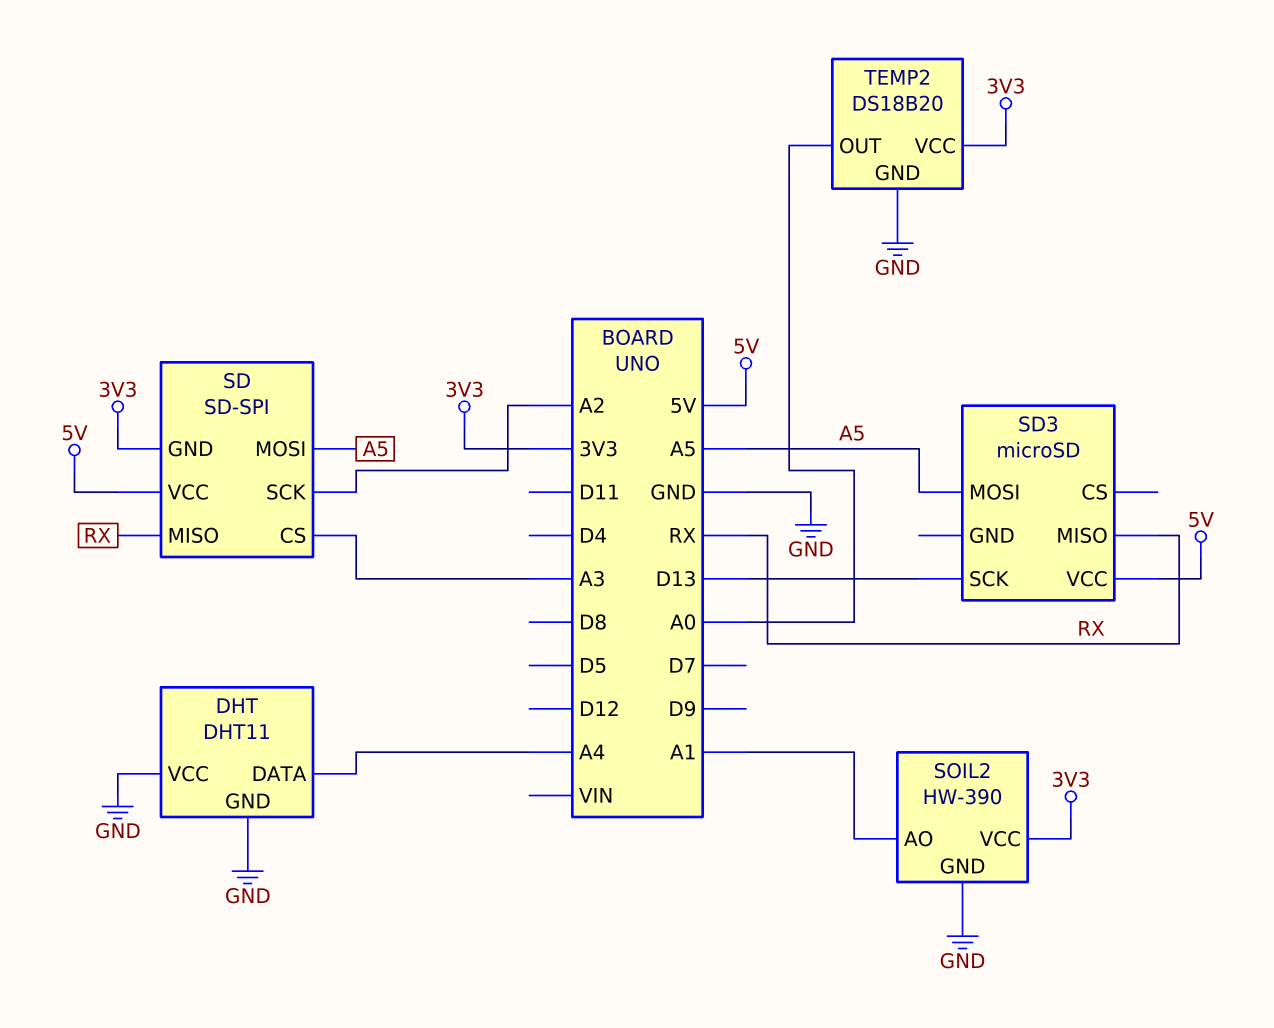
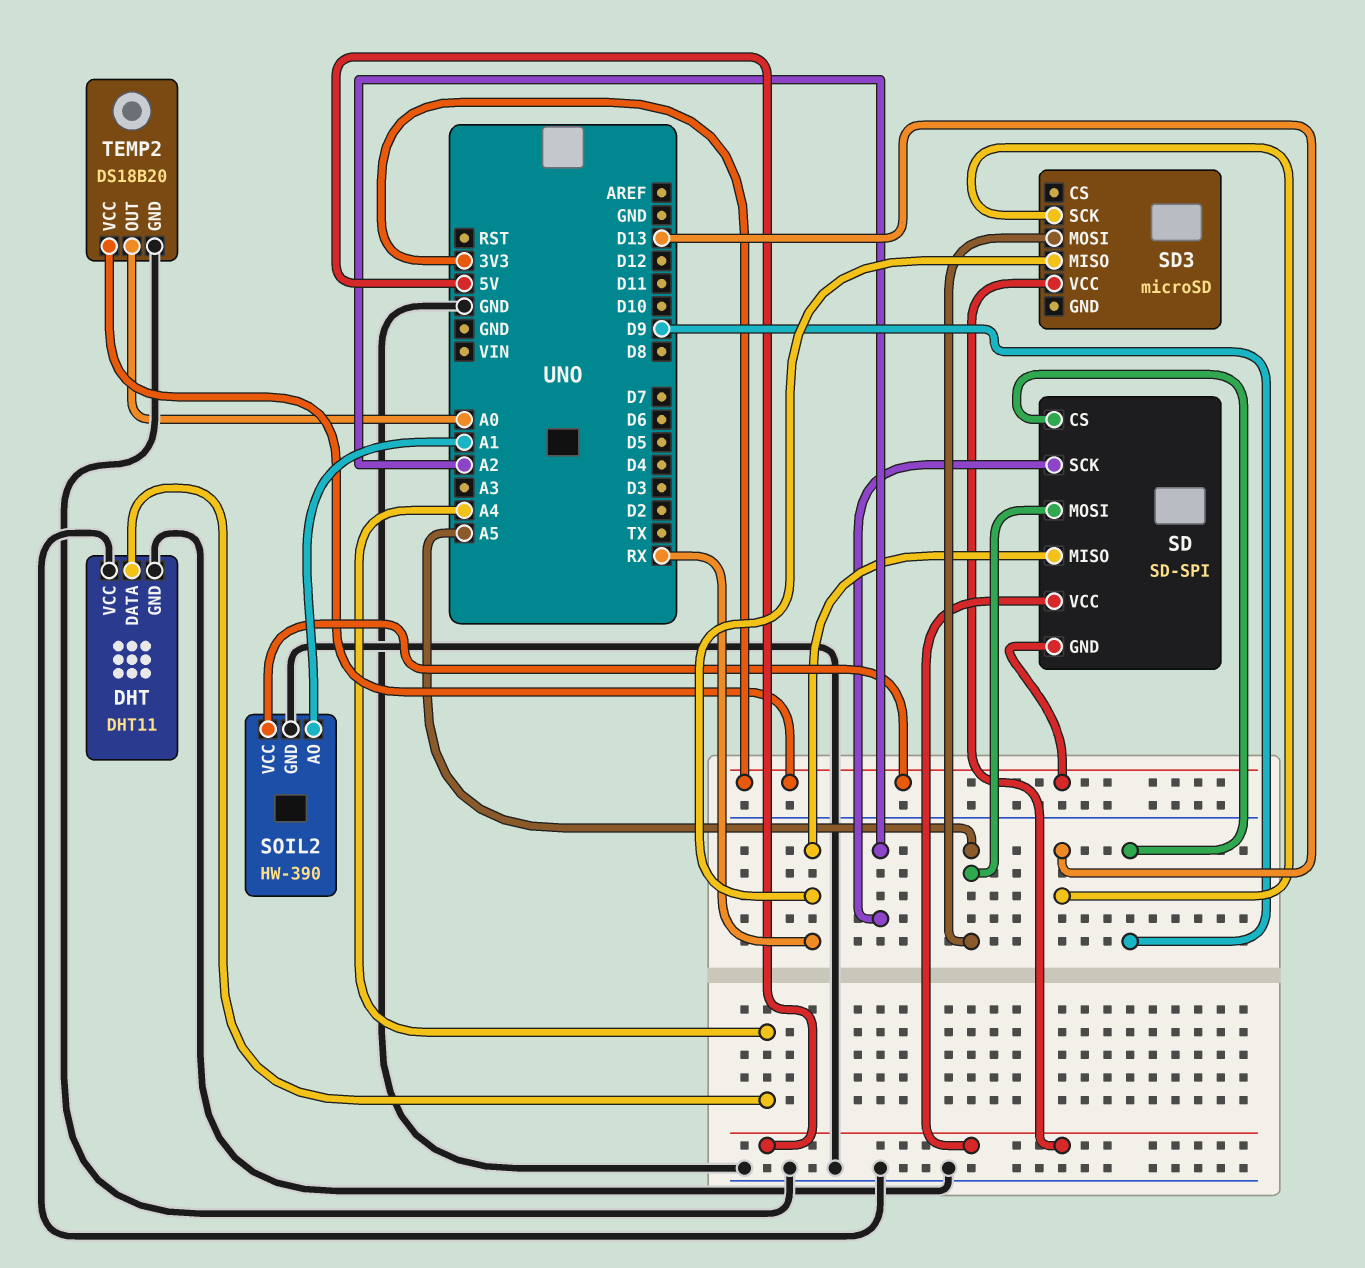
SD pin CS: A3 -> D9

